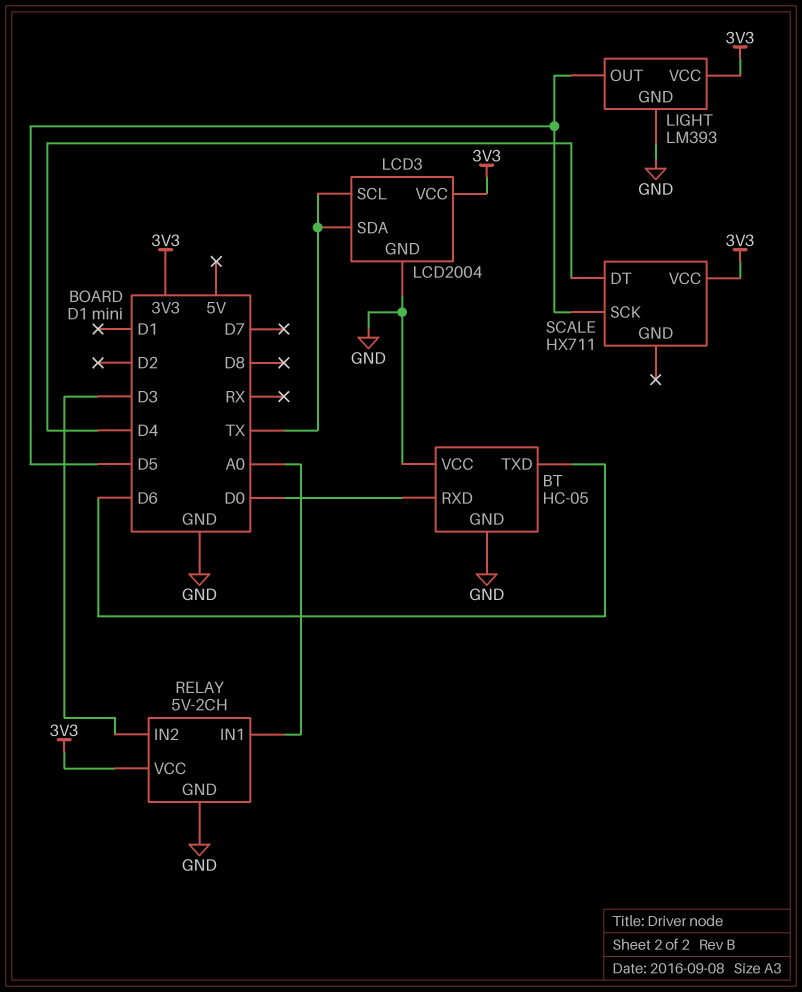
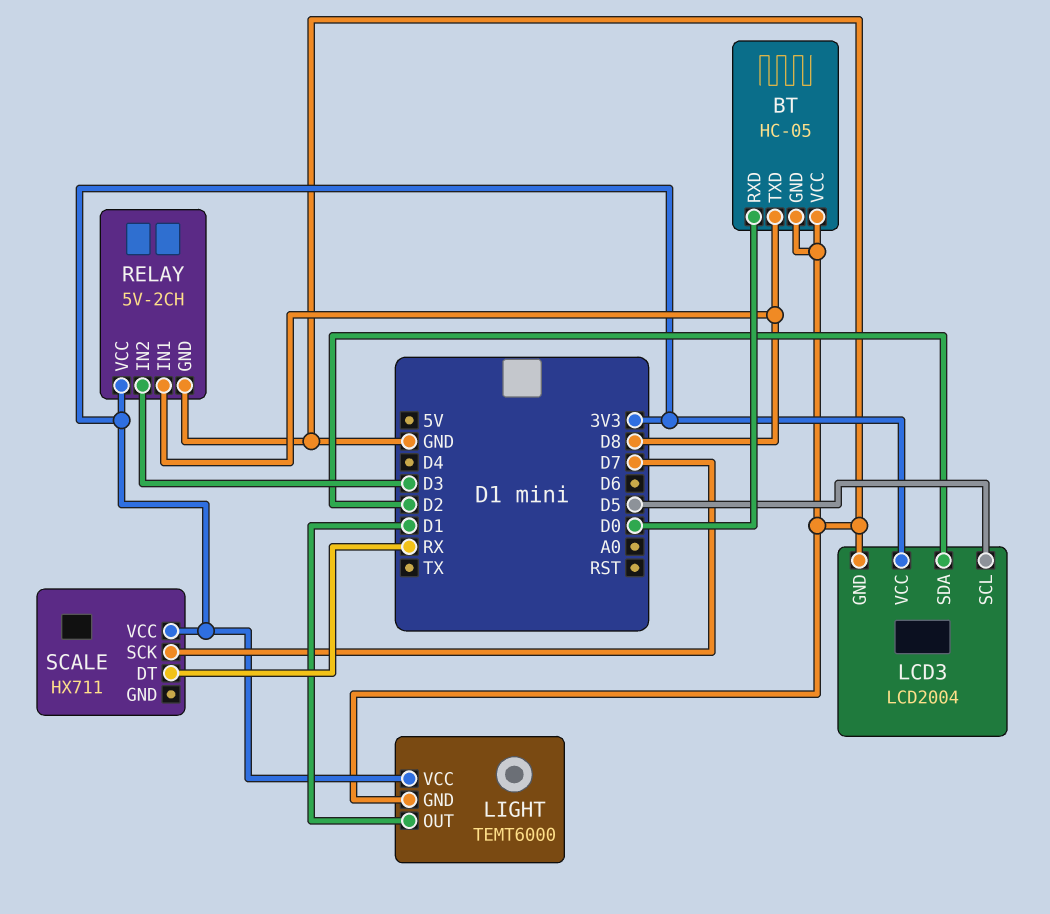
BT pin TXD: D6 -> D8
LCD3 pin SCL: TX -> D5
LCD3 pin SDA: TX -> D2
LIGHT: LM393 -> TEMT6000
LIGHT pin OUT: D5 -> D1
RELAY pin IN1: A0 -> D8
SCALE pin DT: D4 -> RX
SCALE pin SCK: D5 -> D7

